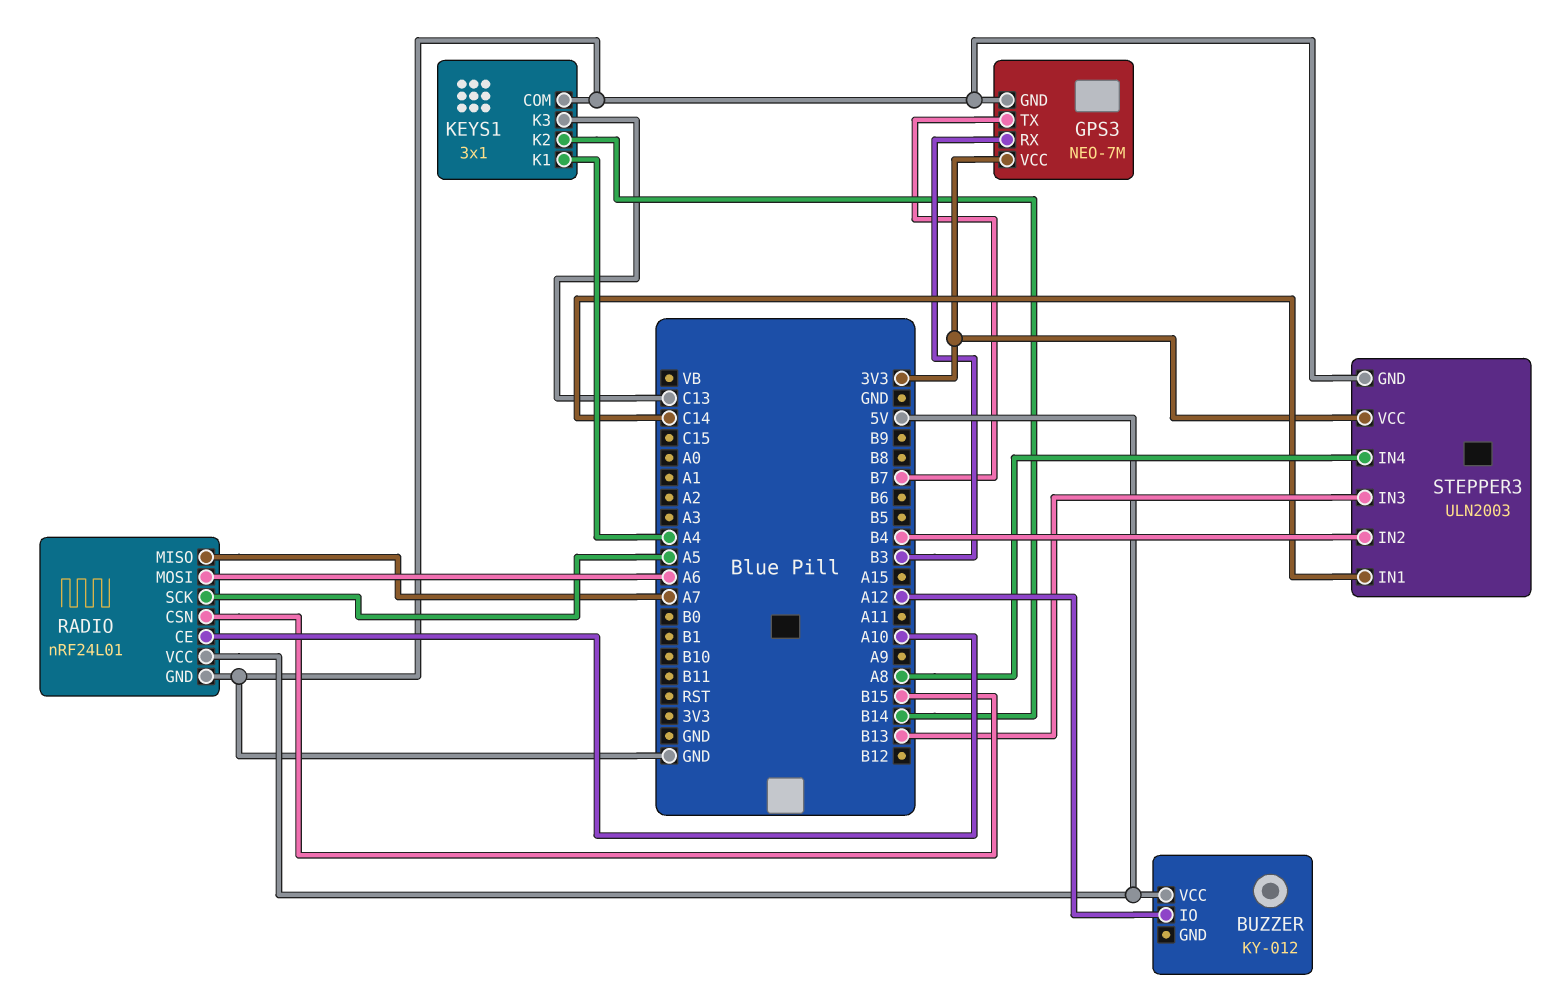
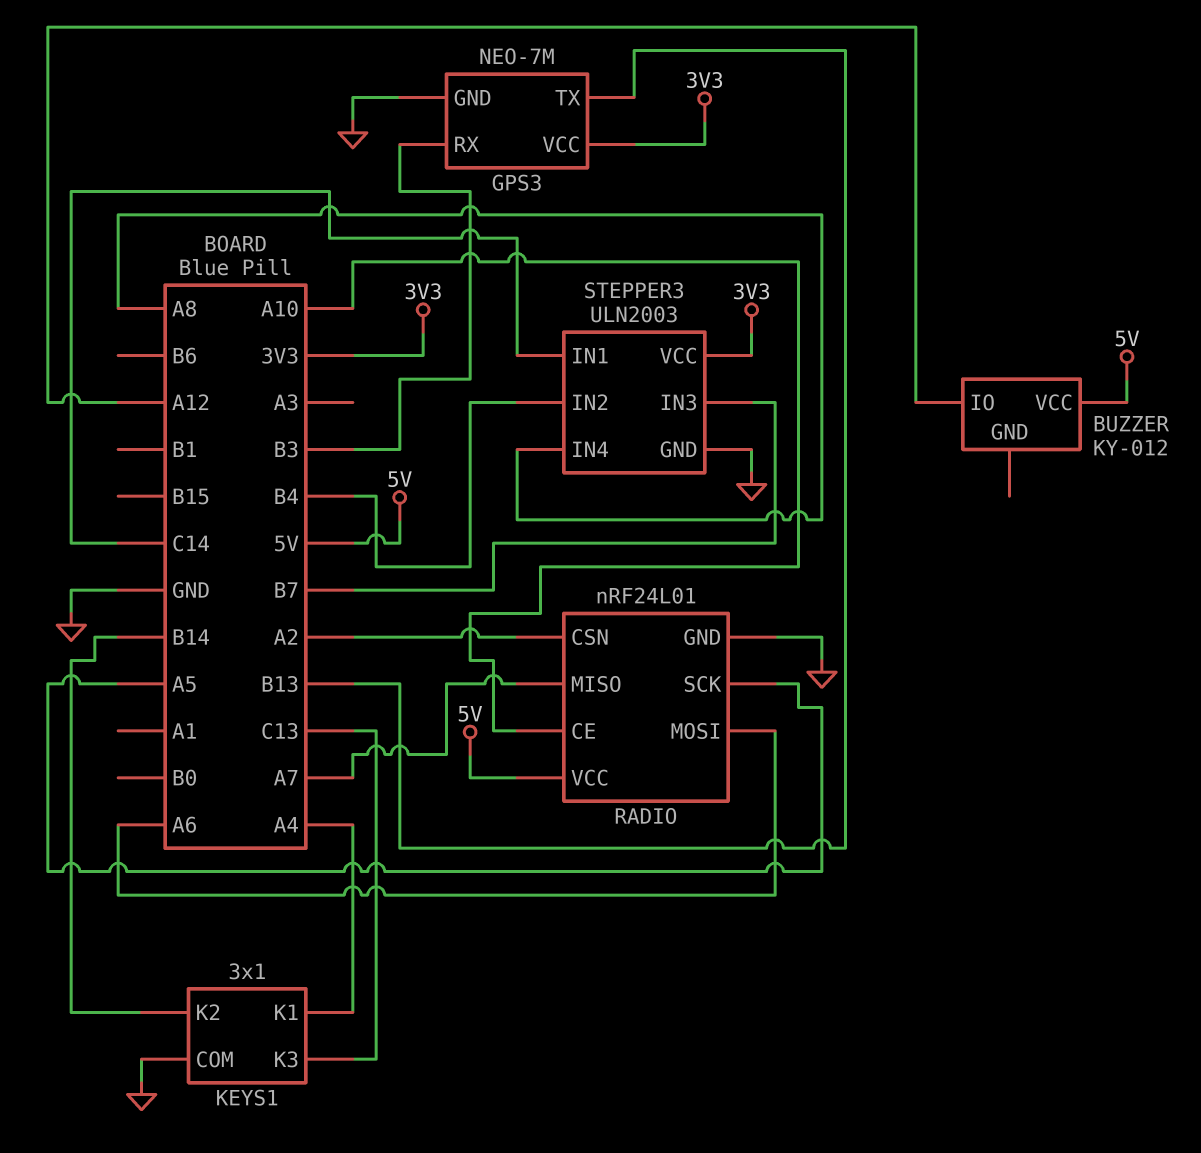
GPS3 pin TX: B7 -> B13
RADIO pin CSN: B15 -> A2
STEPPER3 pin IN3: B13 -> B7

